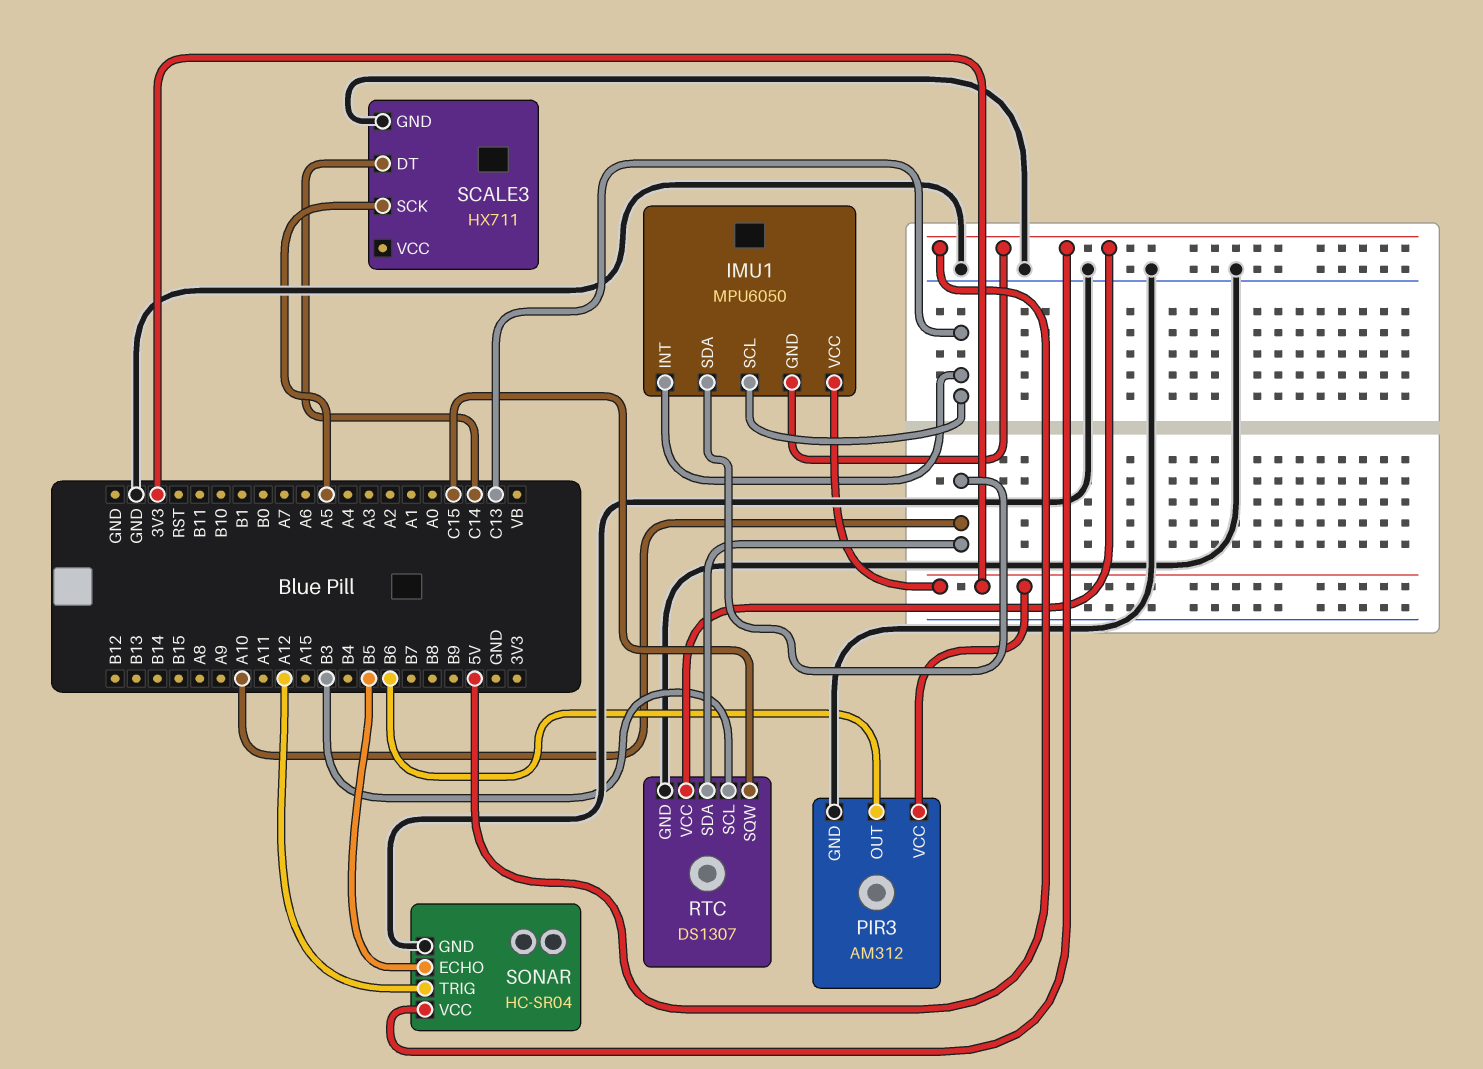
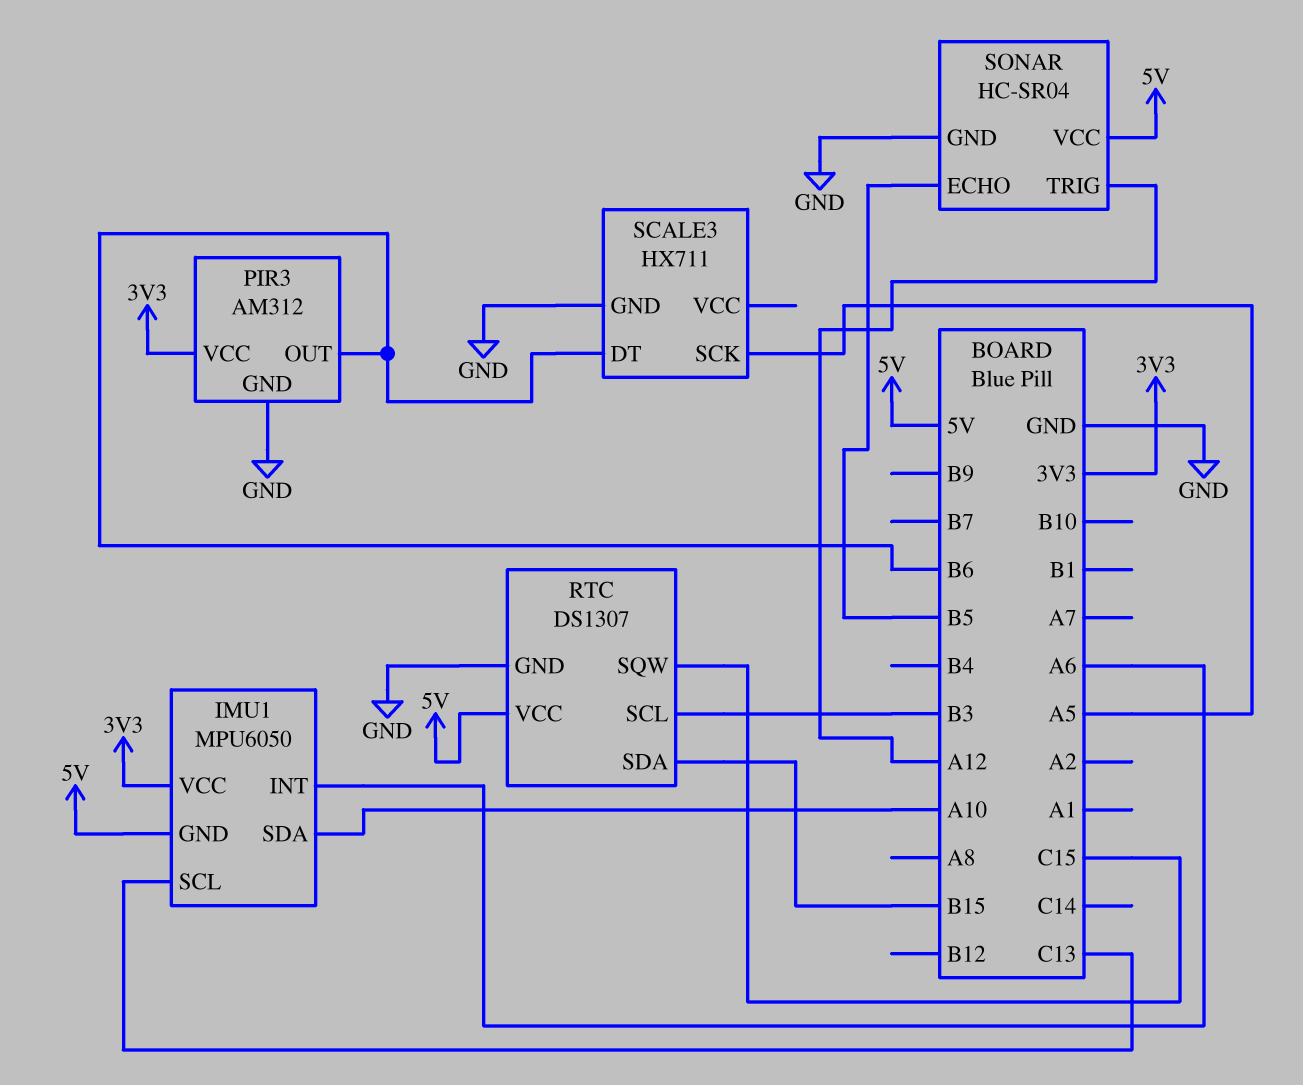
IMU1 pin INT: C13 -> A6
RTC pin SDA: A10 -> B15
SCALE3 pin DT: C14 -> B6

